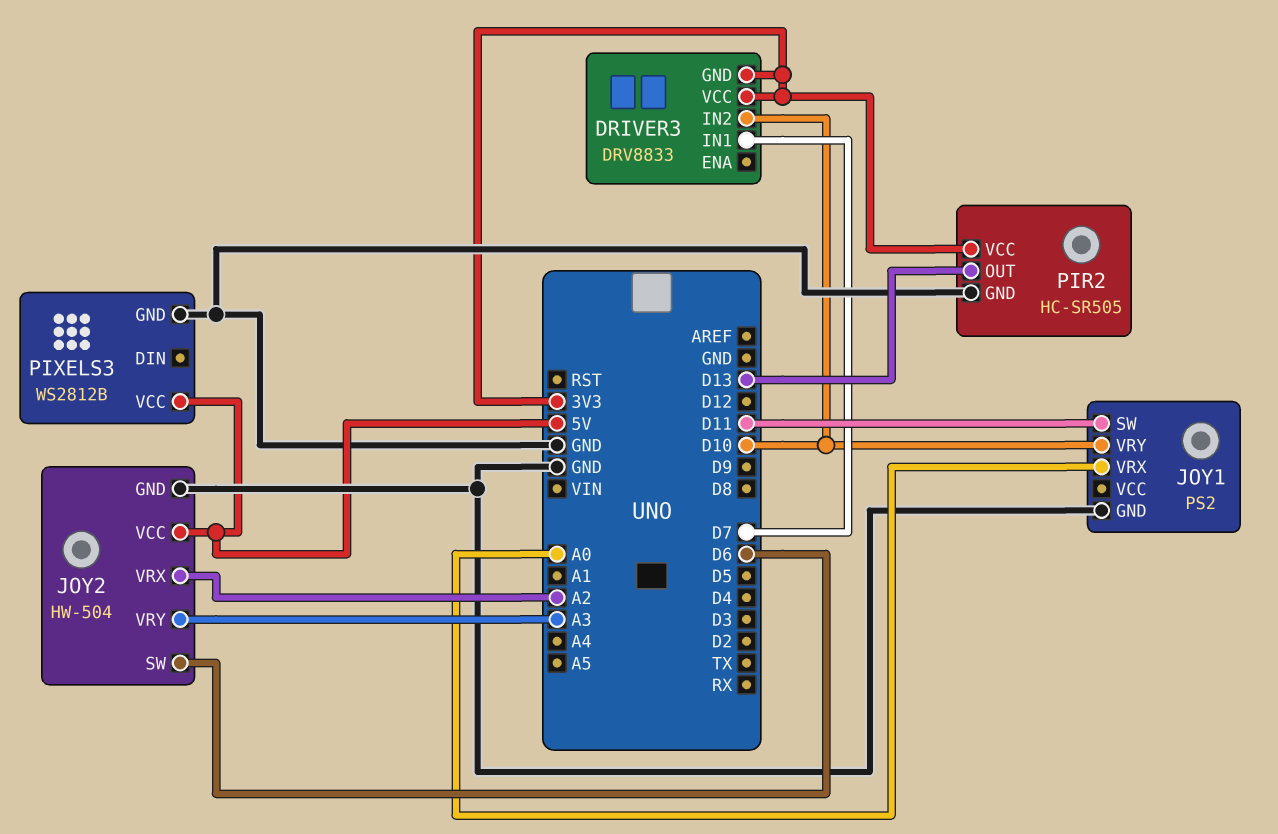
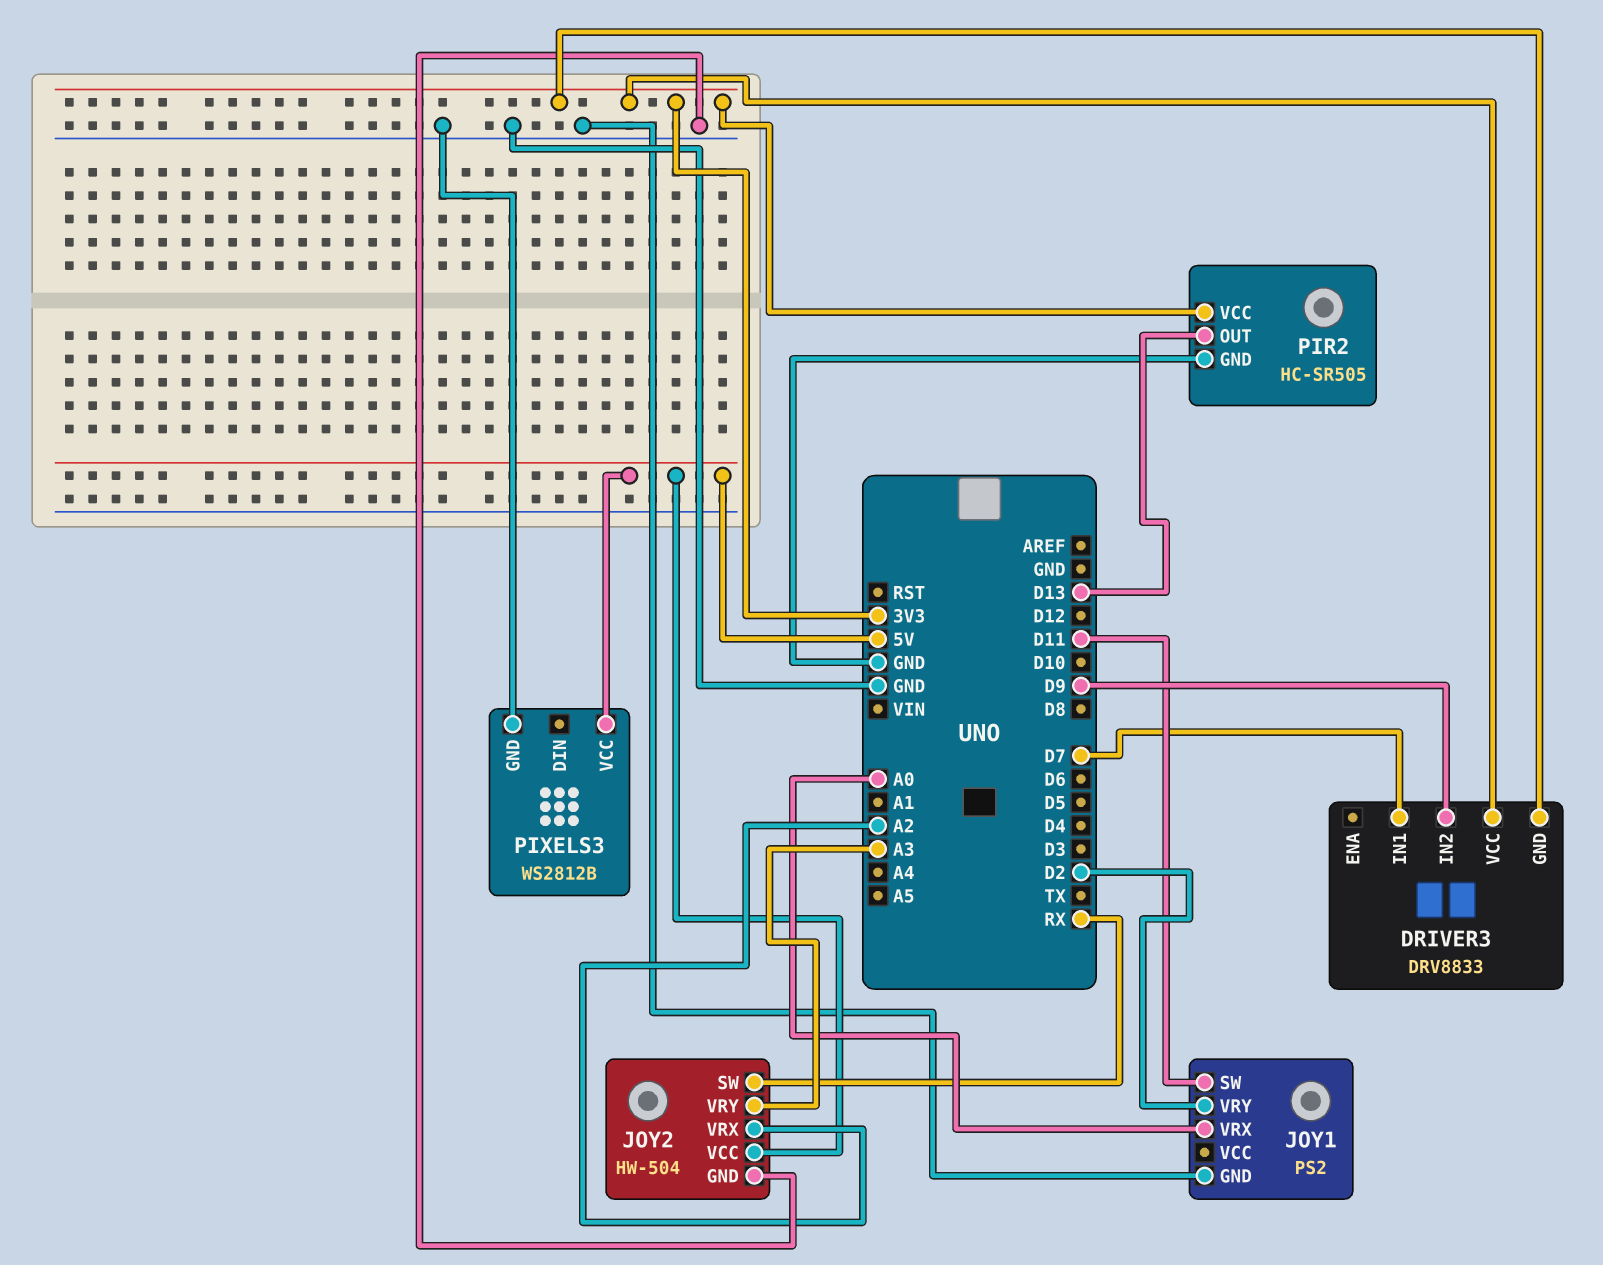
DRIVER3 pin IN2: D10 -> D9
JOY1 pin VRY: D10 -> D2
JOY2 pin SW: D6 -> RX

